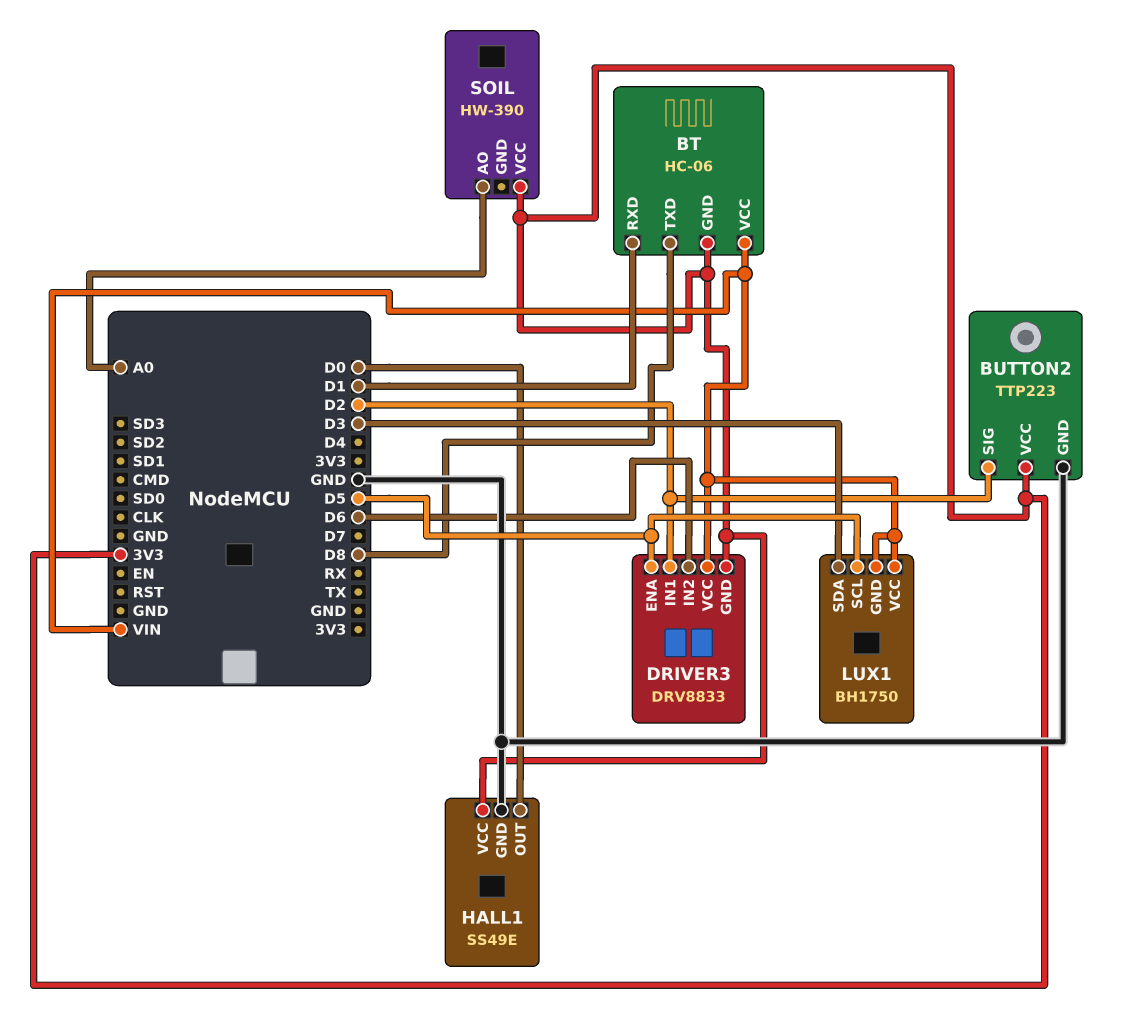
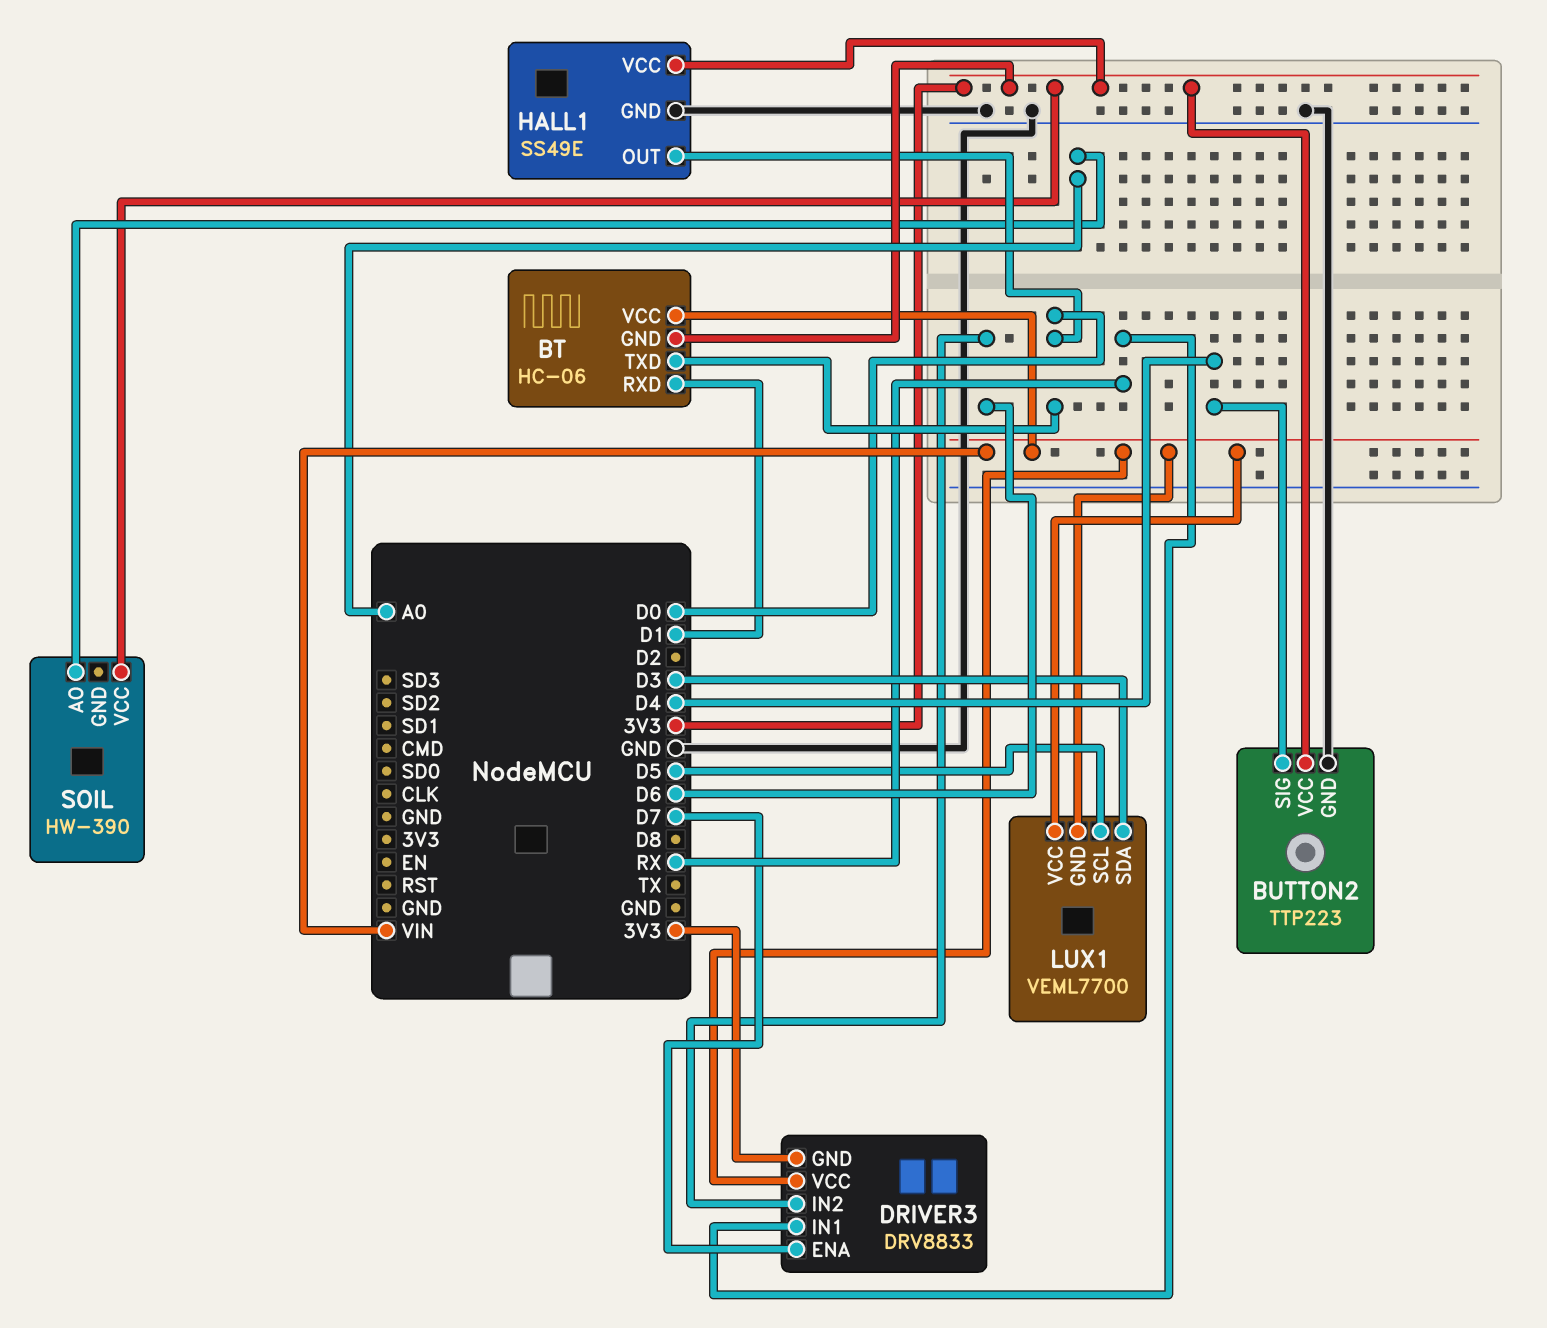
BT pin TXD: D8 -> D0
BUTTON2 pin SIG: D2 -> D4
DRIVER3 pin ENA: D5 -> D7
DRIVER3 pin IN1: D2 -> RX
LUX1: BH1750 -> VEML7700

